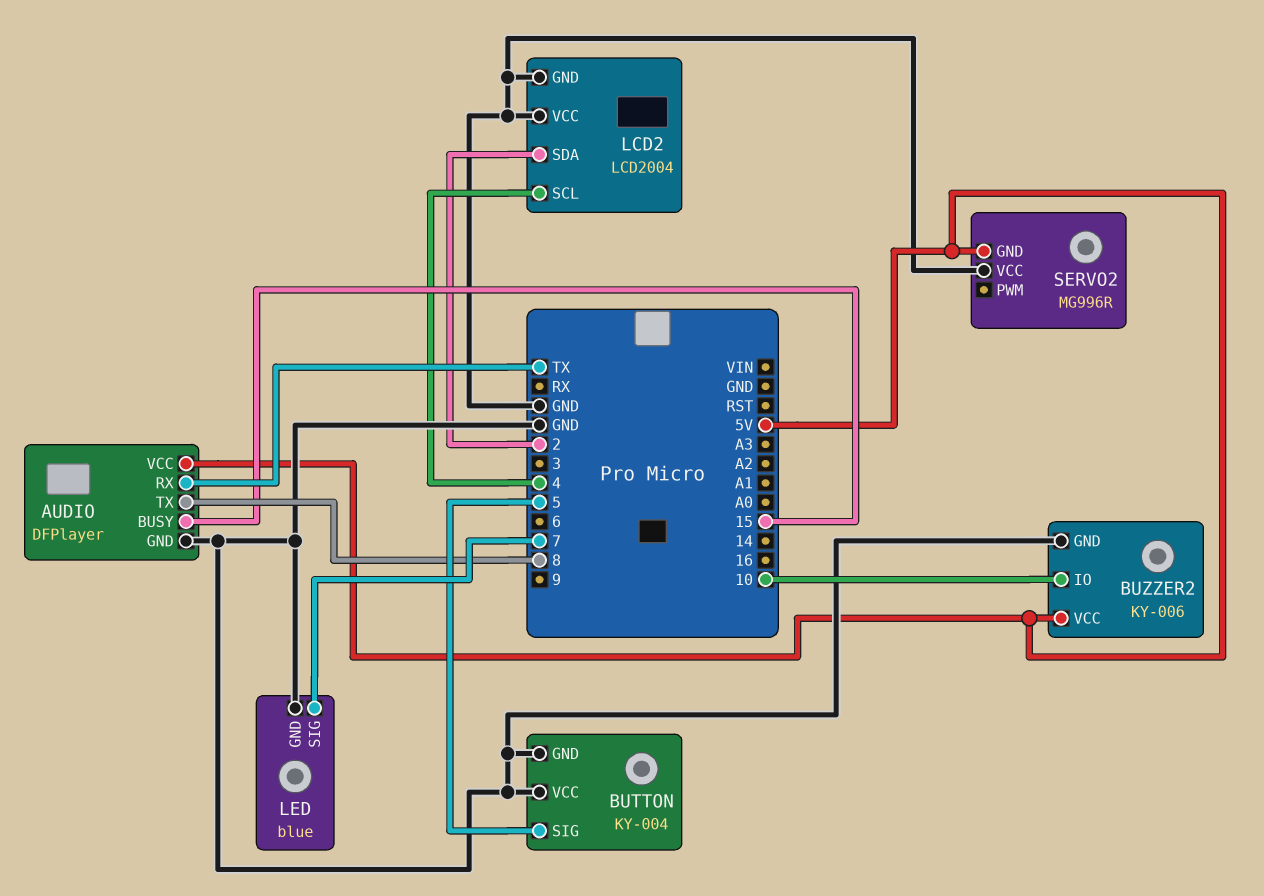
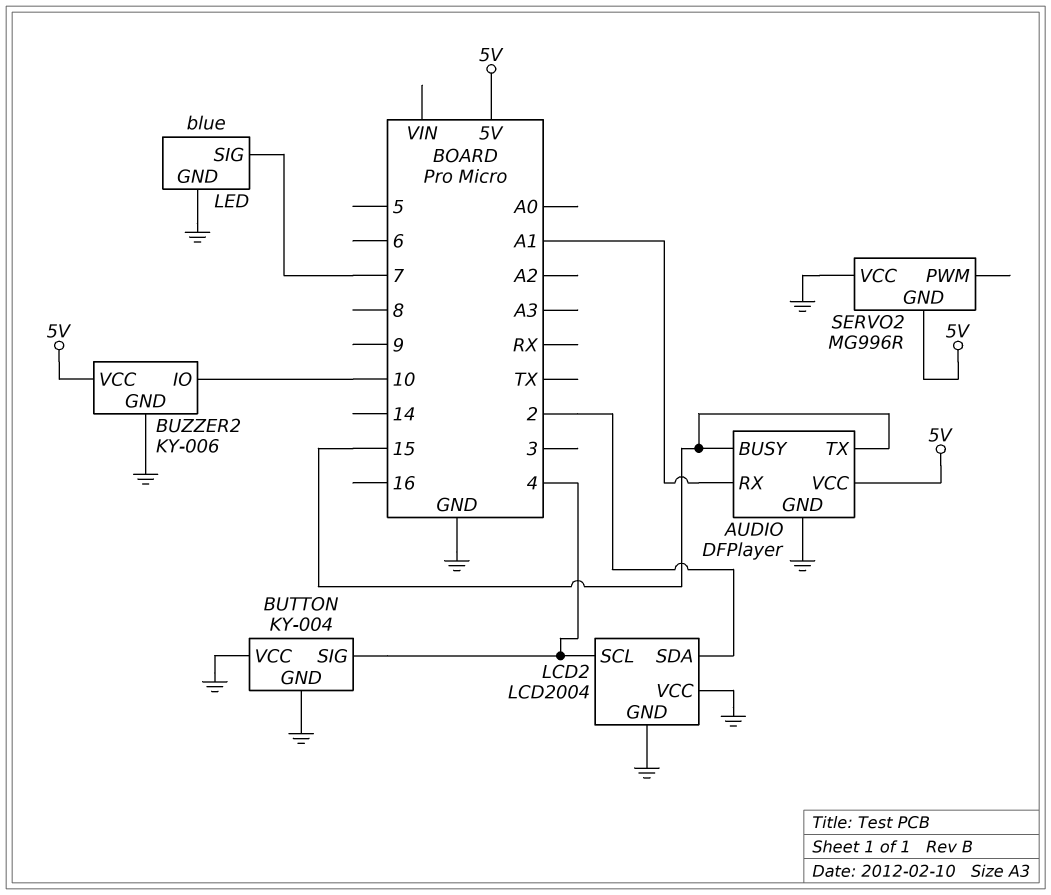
AUDIO pin RX: TX -> A1
AUDIO pin TX: 8 -> 15
BUTTON pin SIG: 5 -> 4

